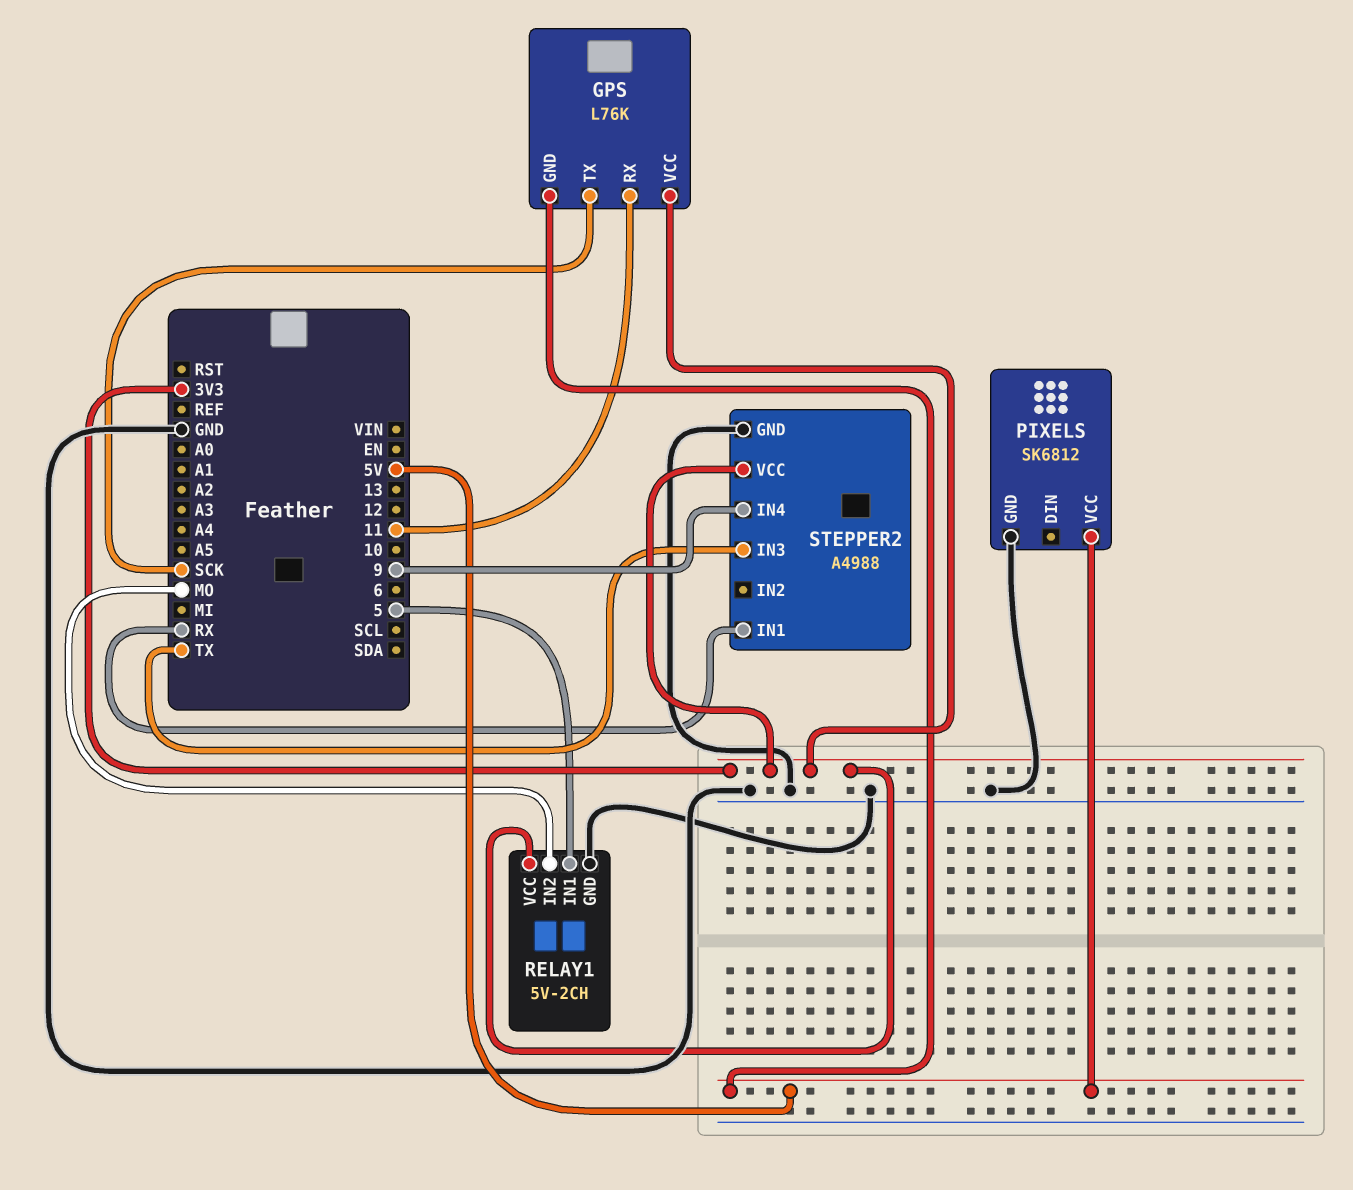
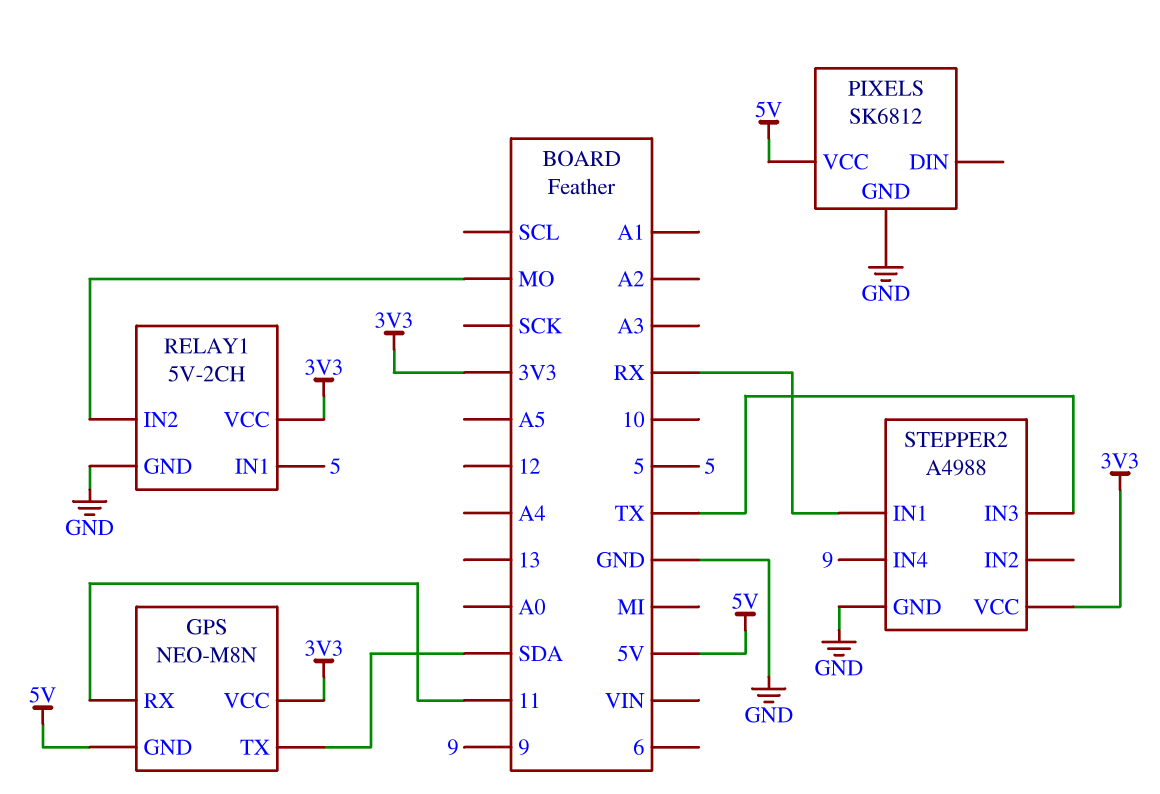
GPS: L76K -> NEO-M8N
GPS pin TX: SCK -> SDA

